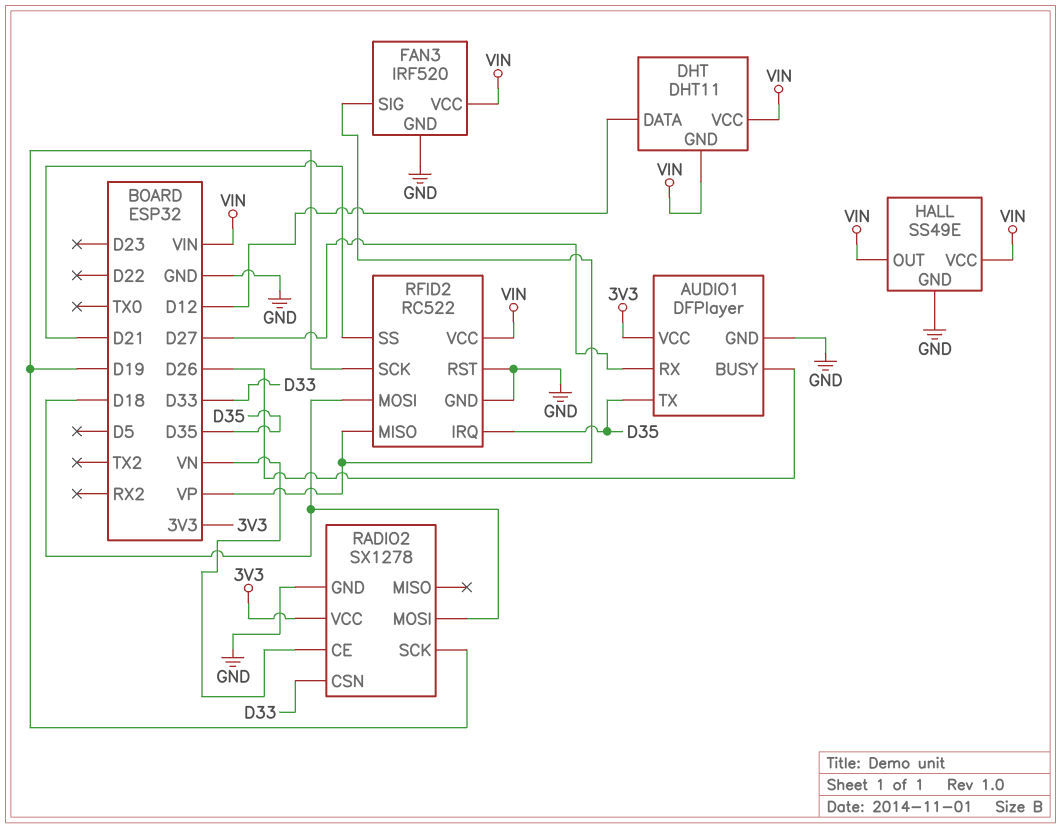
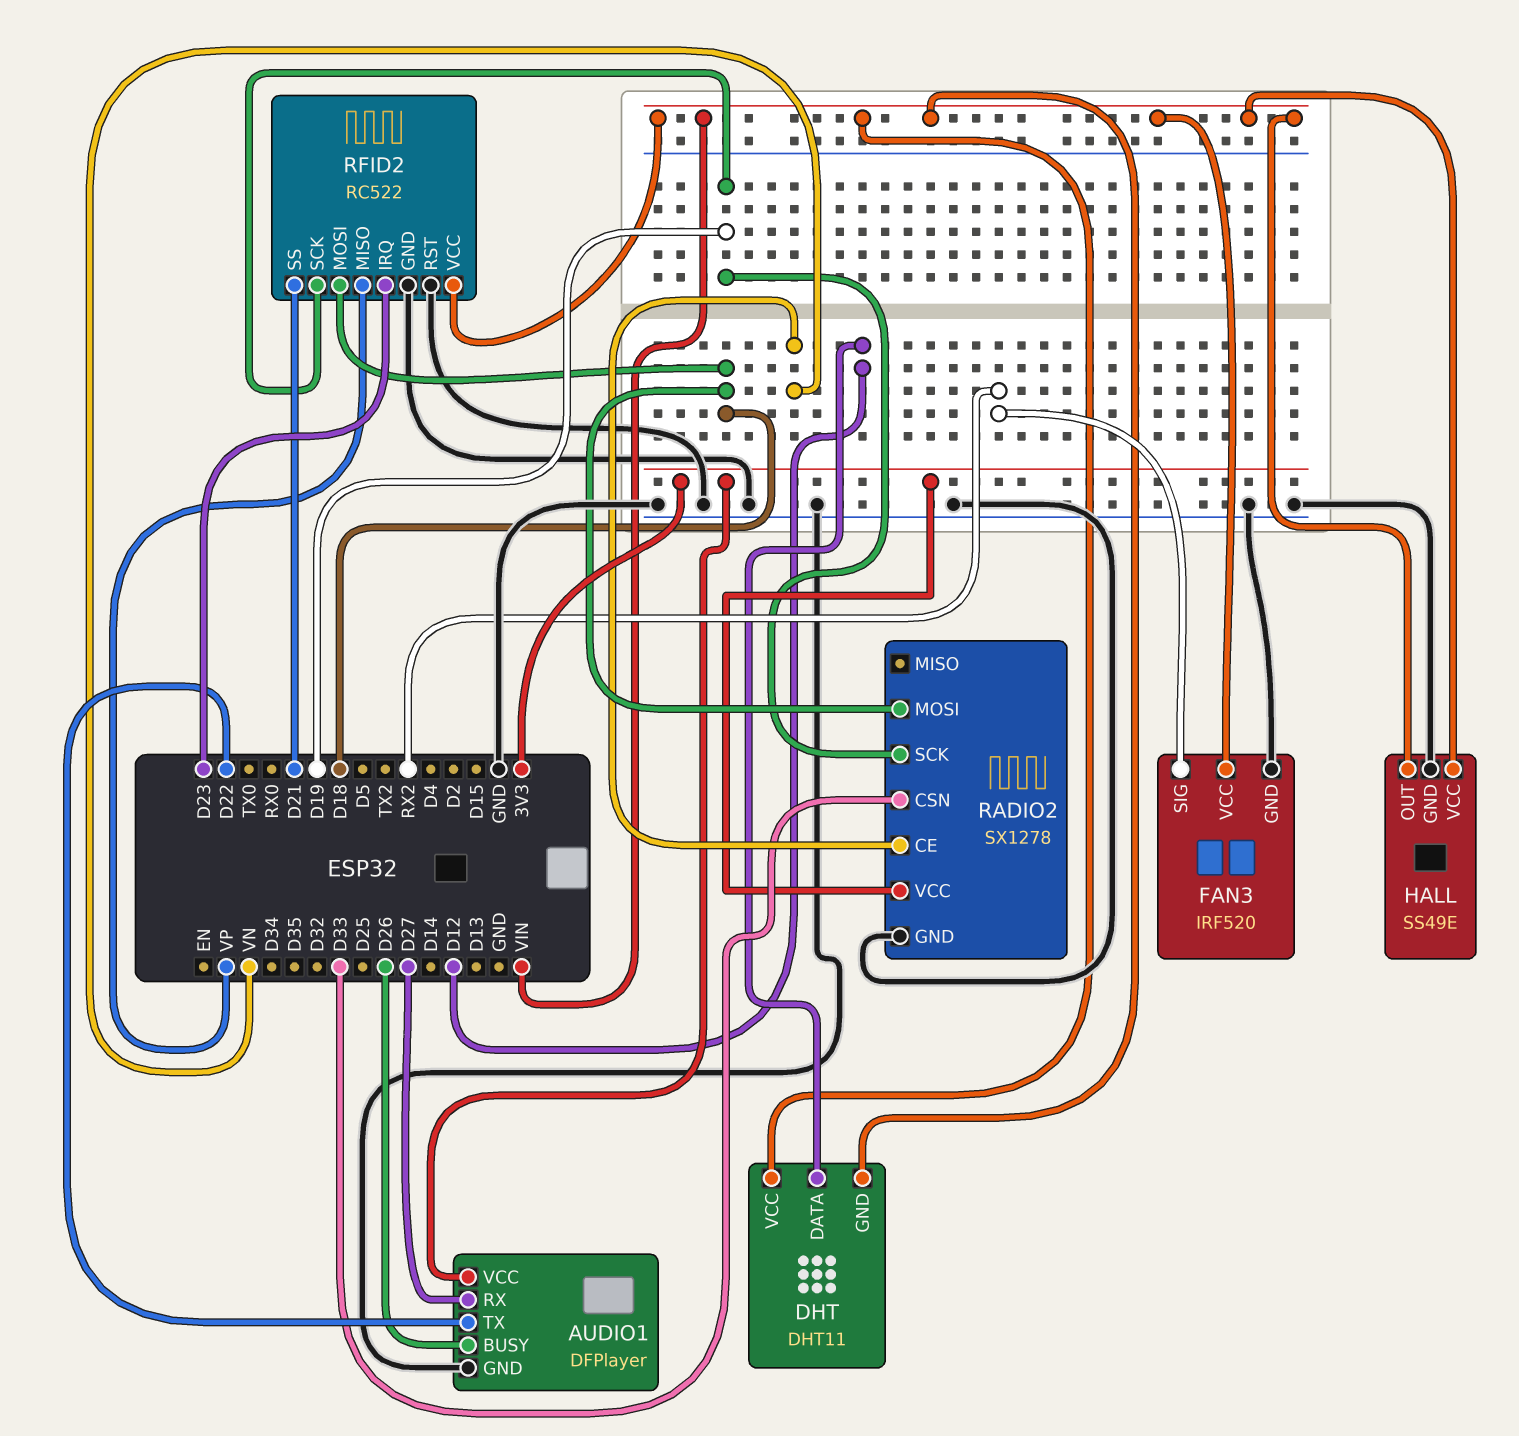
AUDIO1 pin TX: D35 -> D22
FAN3 pin SIG: VP -> RX2
RFID2 pin IRQ: D35 -> D23

